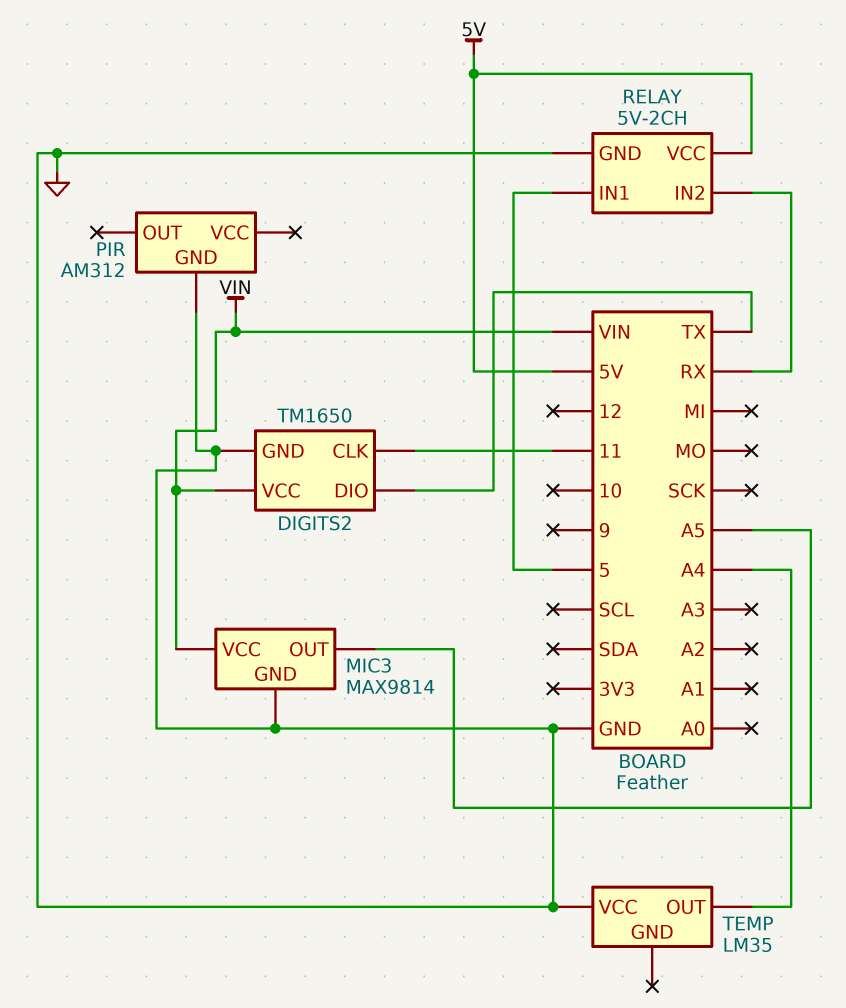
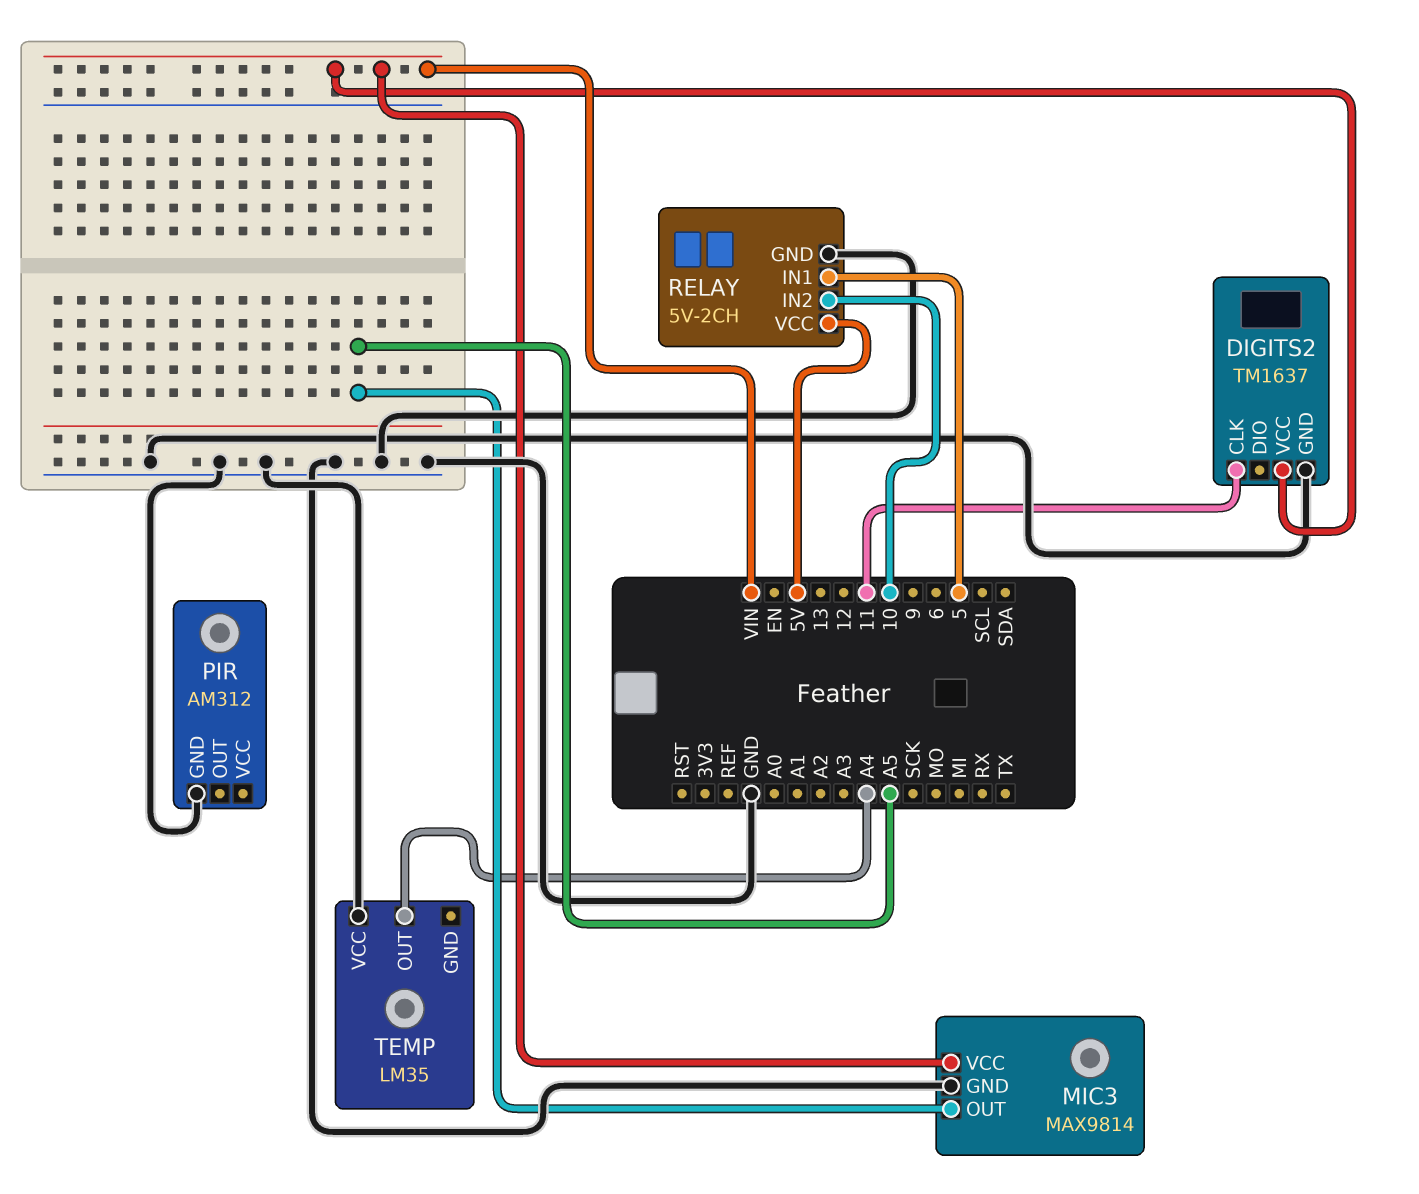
DIGITS2: TM1650 -> TM1637
DIGITS2 pin DIO: TX -> none
RELAY pin IN2: RX -> 10

